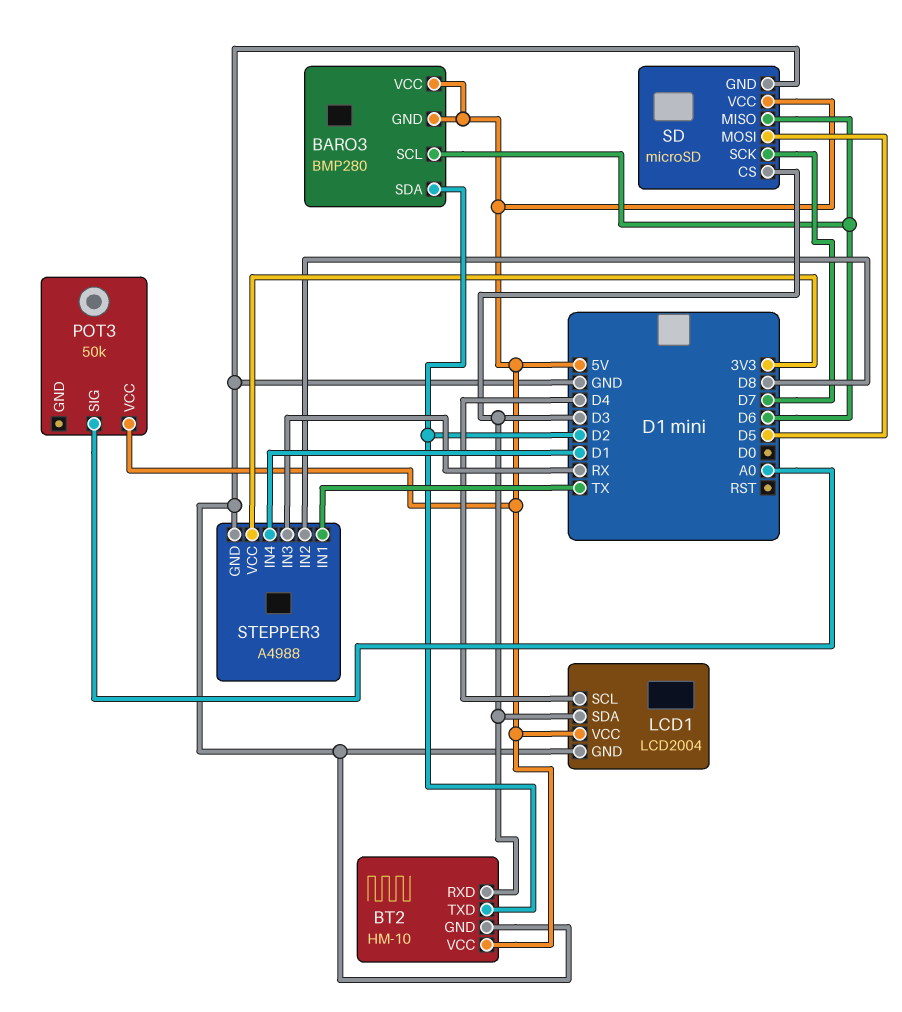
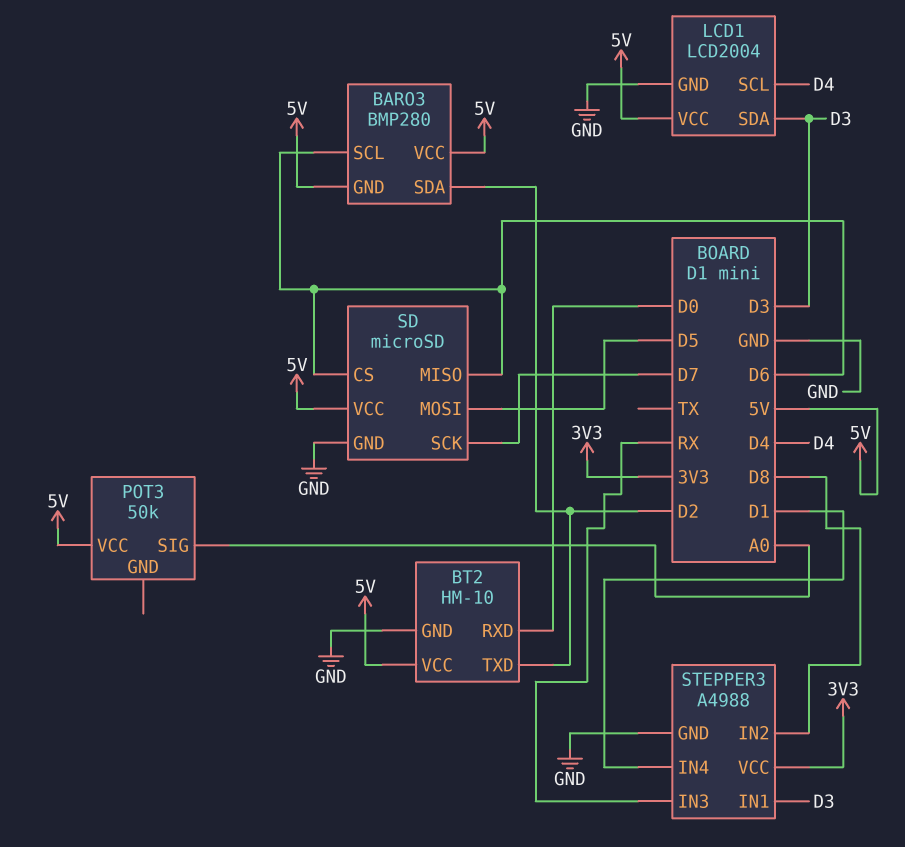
BT2 pin RXD: D3 -> D0
SD pin CS: D3 -> D6
STEPPER3 pin IN1: TX -> D3

